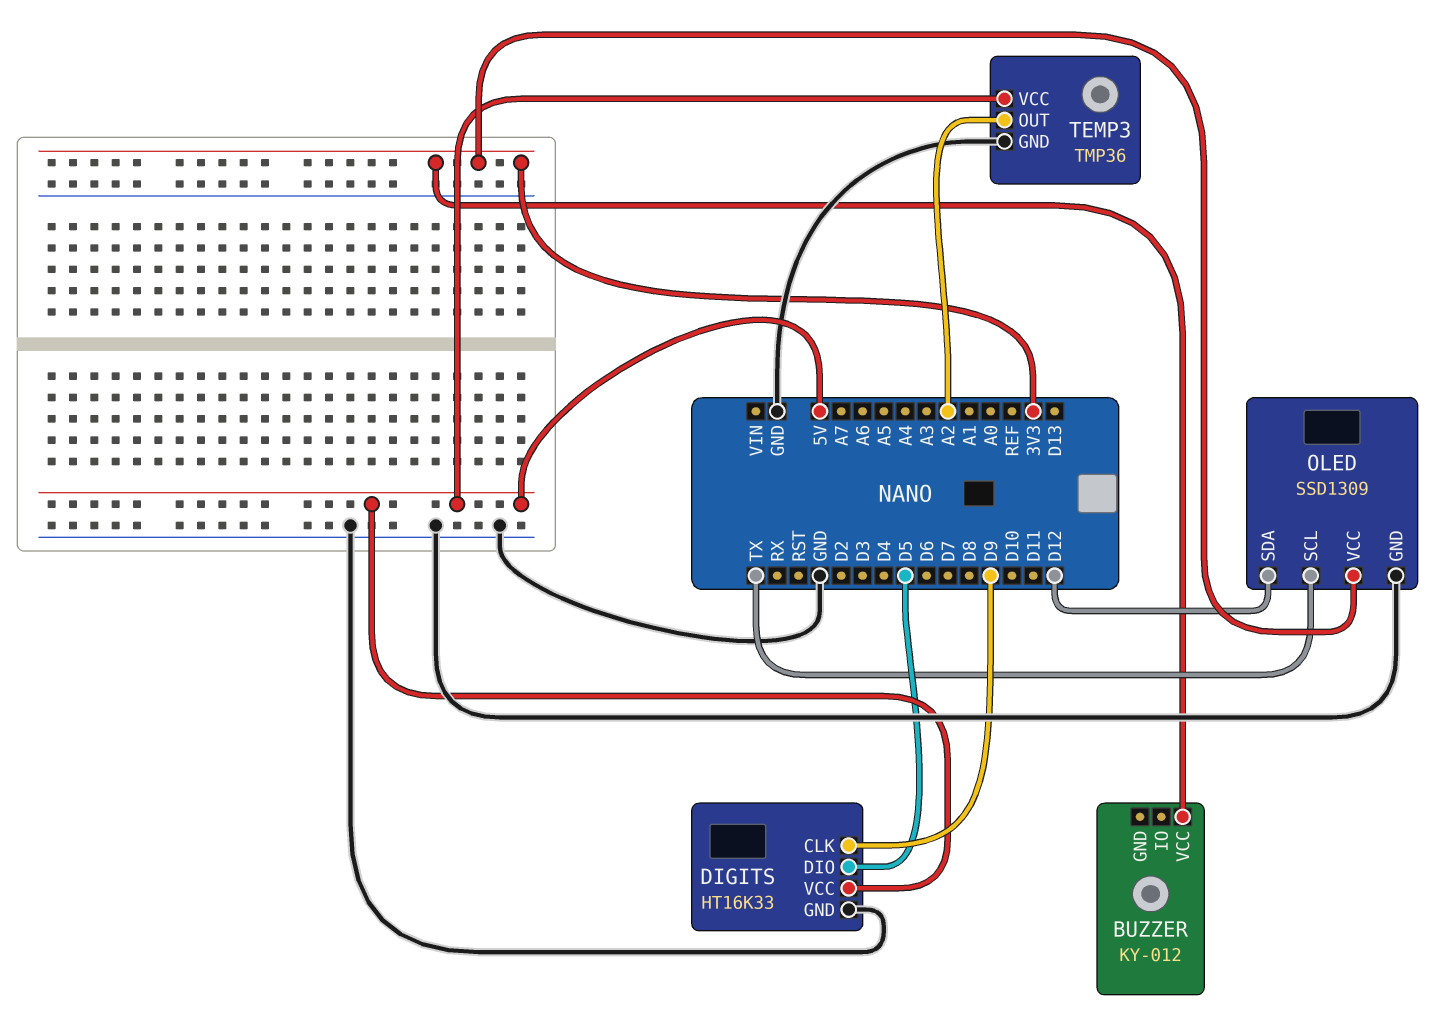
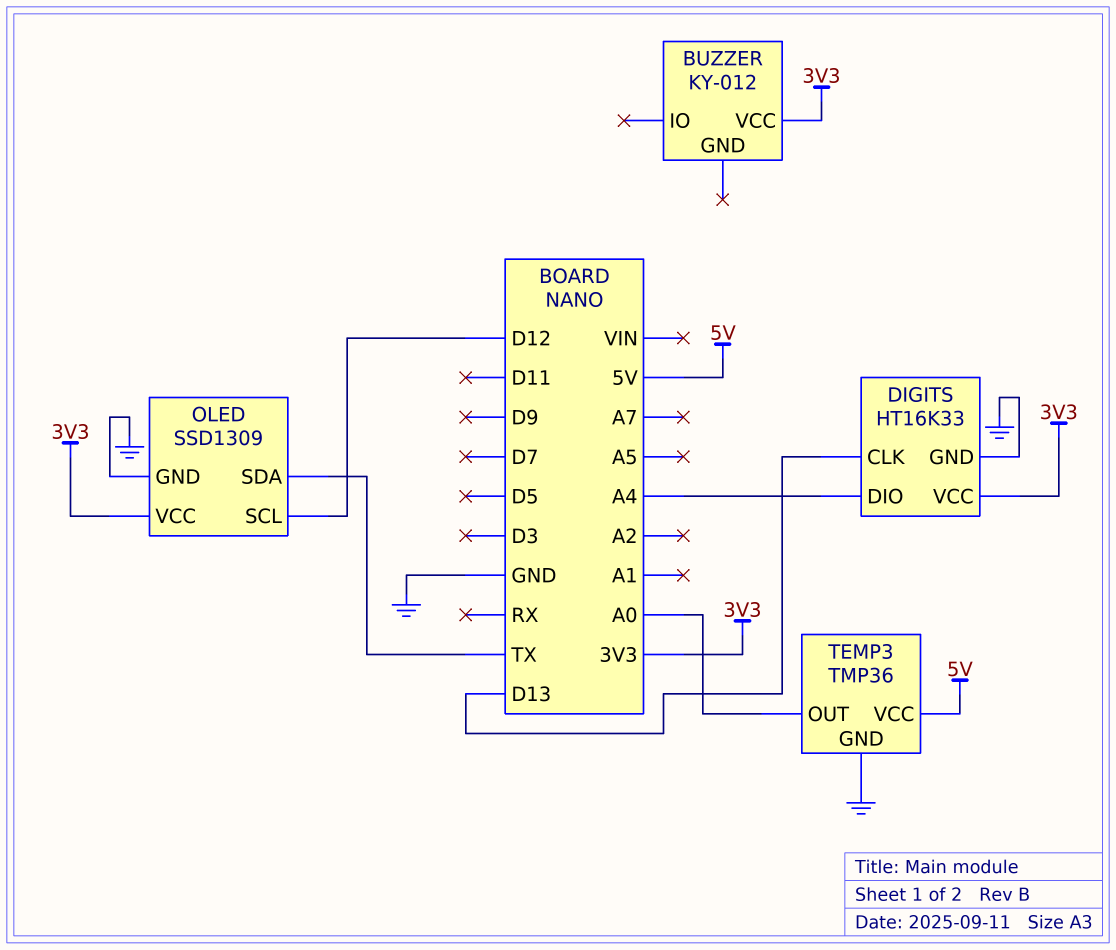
DIGITS pin CLK: D9 -> D13
DIGITS pin DIO: D5 -> A4
DIGITS pin VCC: 5V -> 3V3
OLED pin SCL: TX -> D12
OLED pin SDA: D12 -> TX
TEMP3 pin OUT: A2 -> A0

